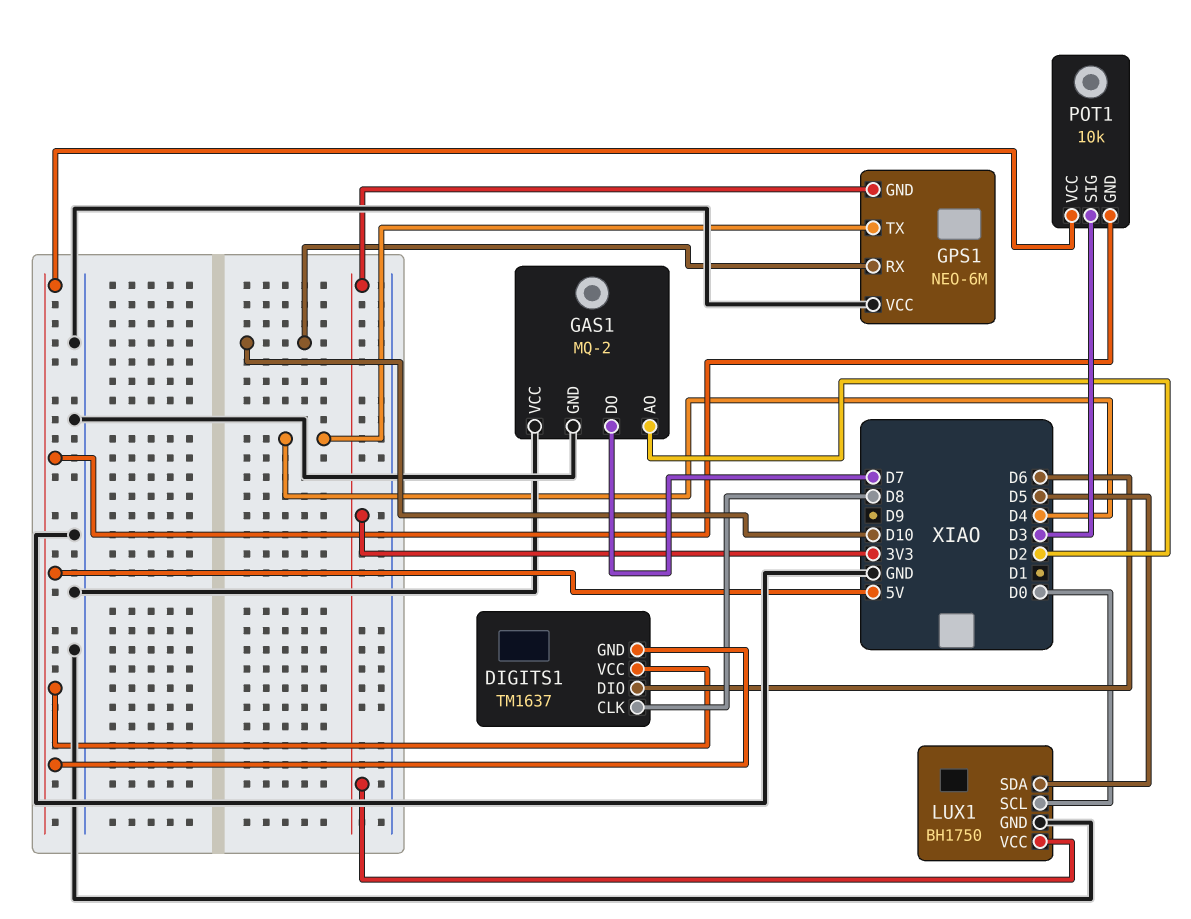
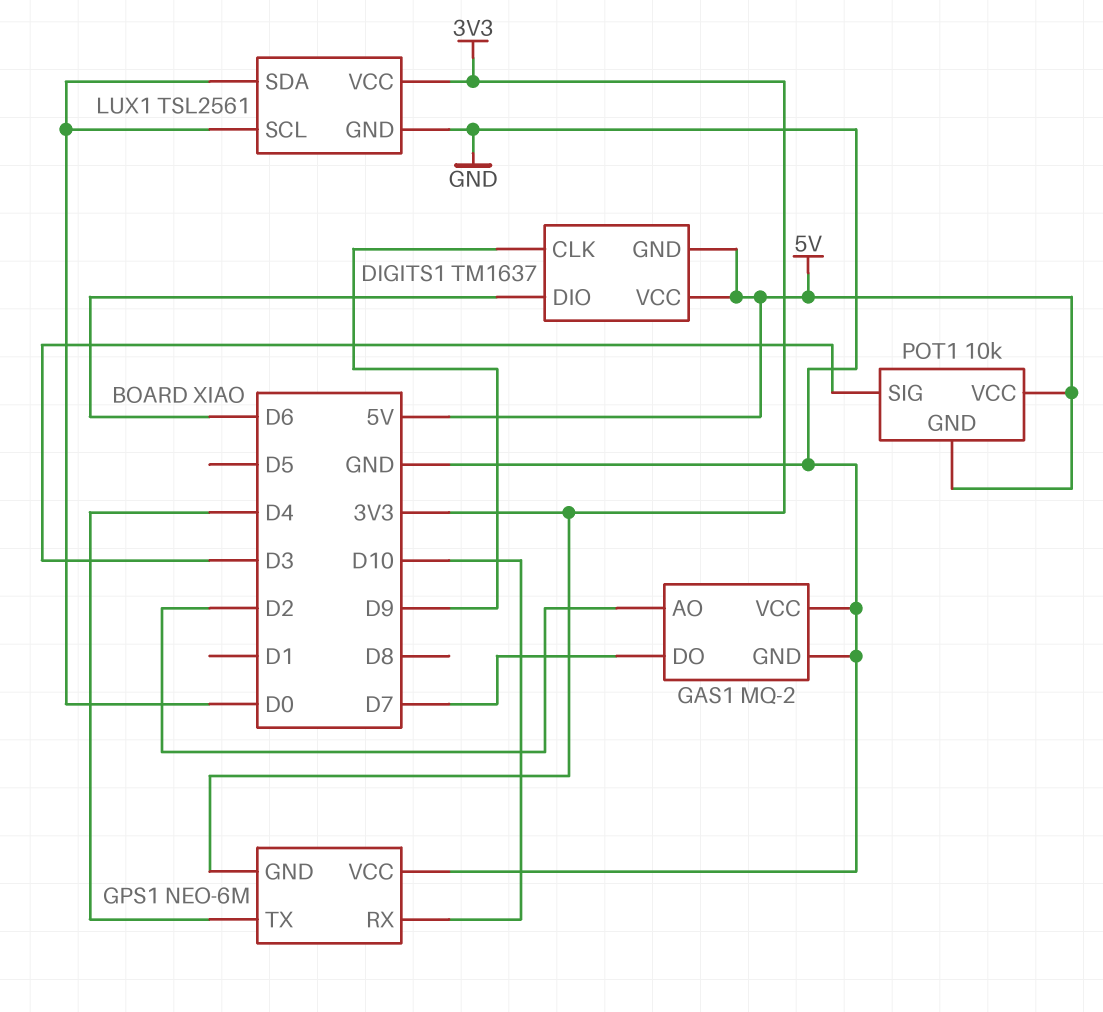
DIGITS1 pin CLK: D8 -> D9
LUX1: BH1750 -> TSL2561
LUX1 pin SDA: D5 -> D0

